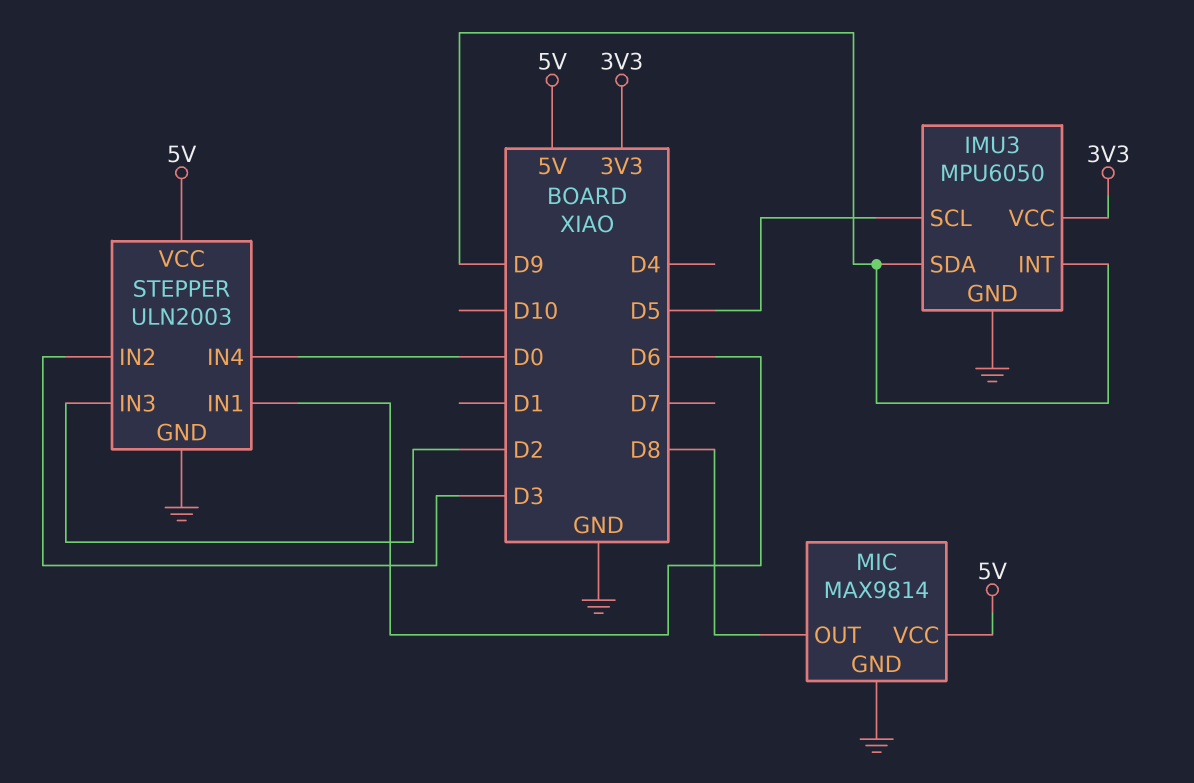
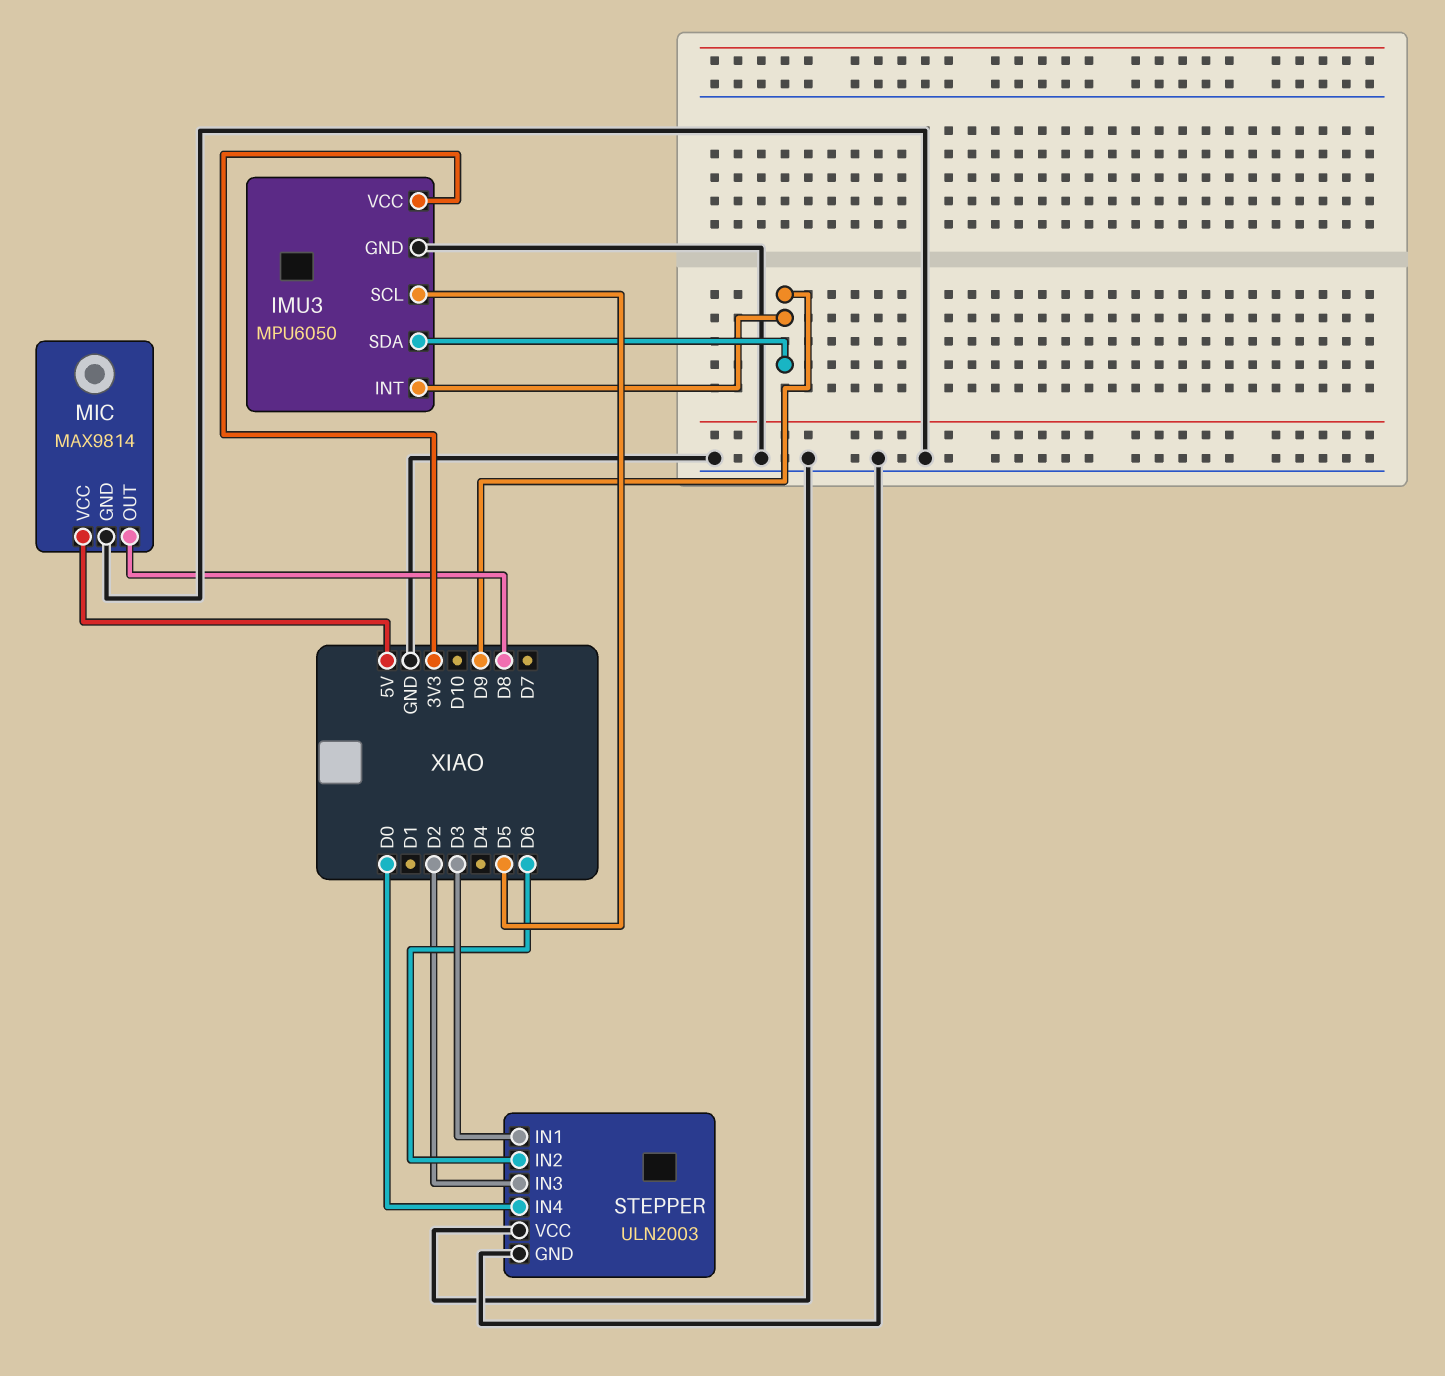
STEPPER pin IN1: D6 -> D3
STEPPER pin IN2: D3 -> D6
STEPPER pin VCC: 5V -> GND

